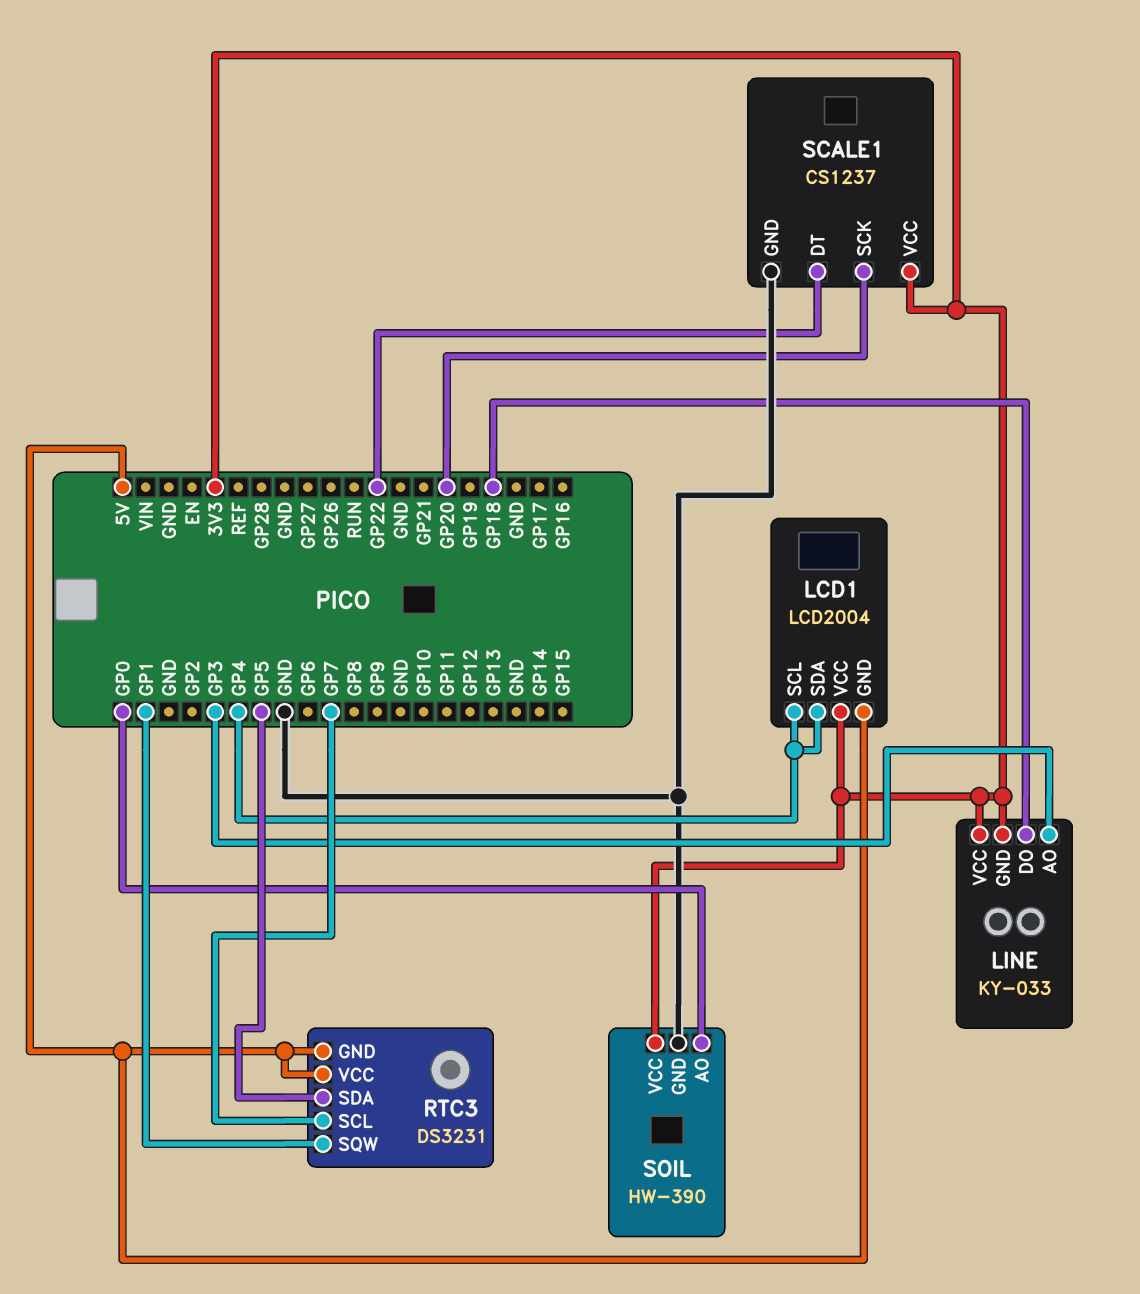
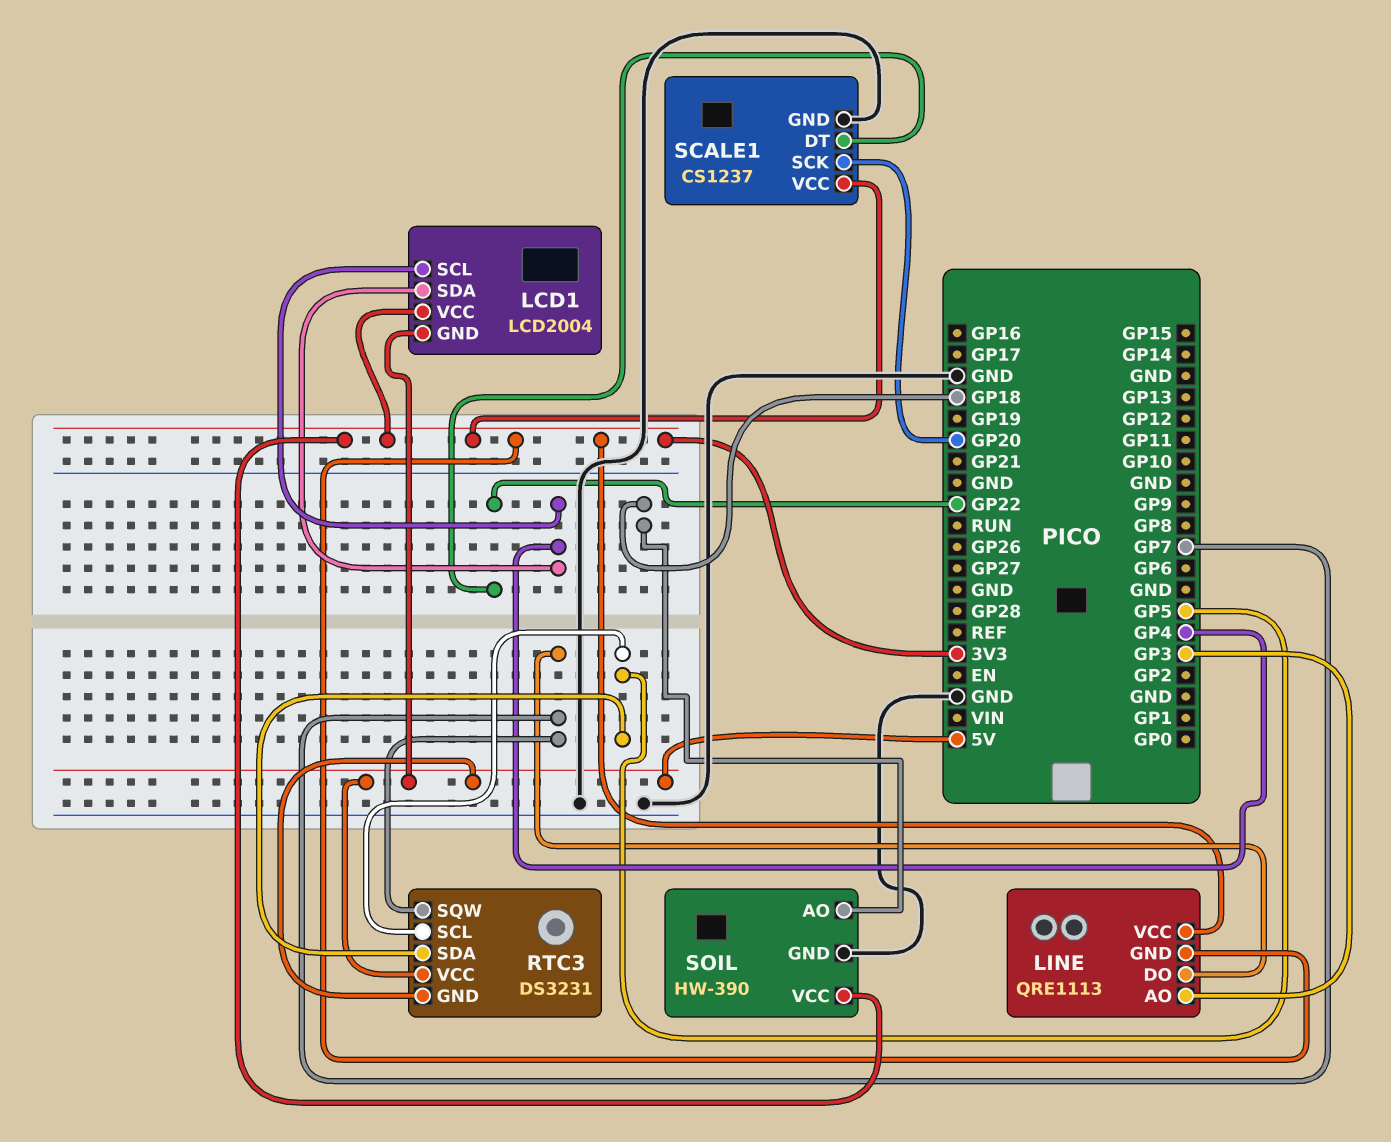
LINE: KY-033 -> QRE1113
LINE pin DO: GP18 -> GP7
RTC3 pin SCL: GP7 -> GP5
RTC3 pin SQW: GP1 -> GP7
SOIL pin AO: GP0 -> GP18

